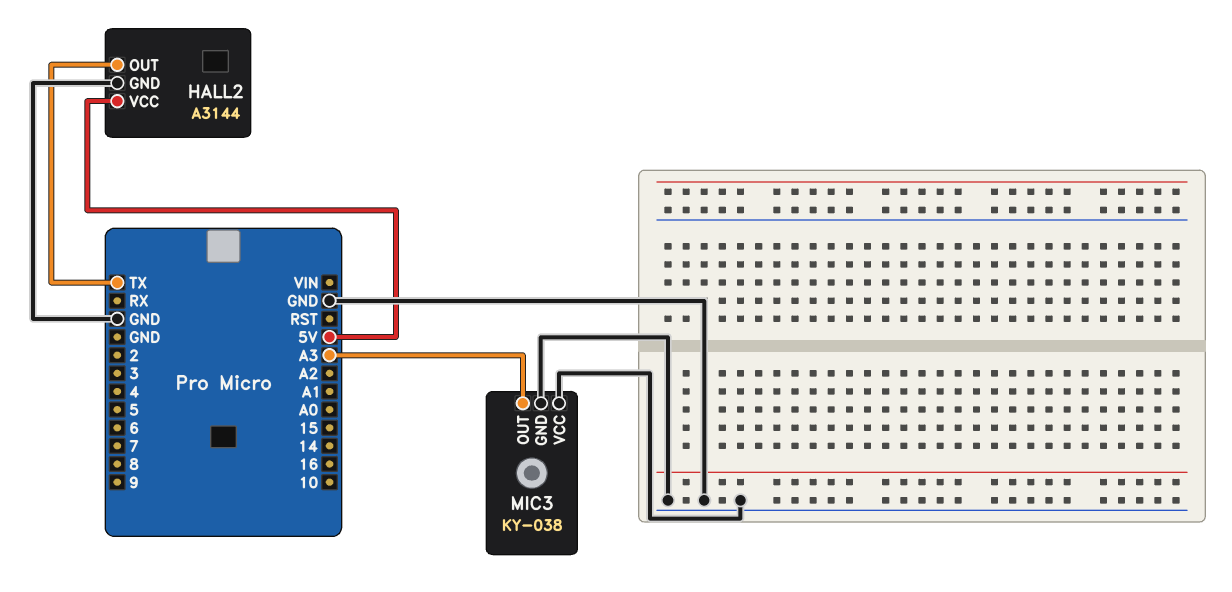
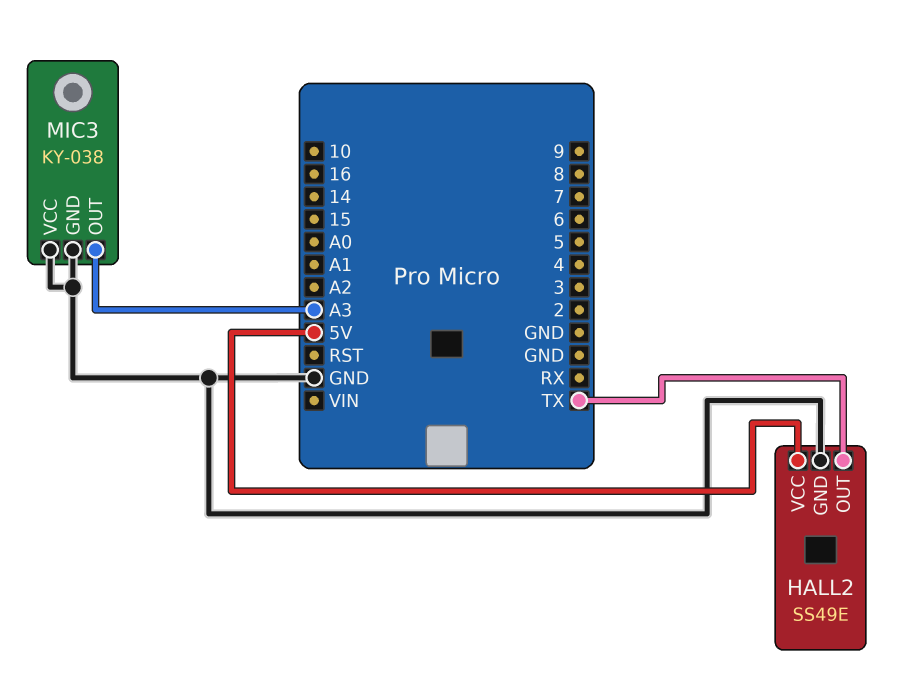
HALL2: A3144 -> SS49E

